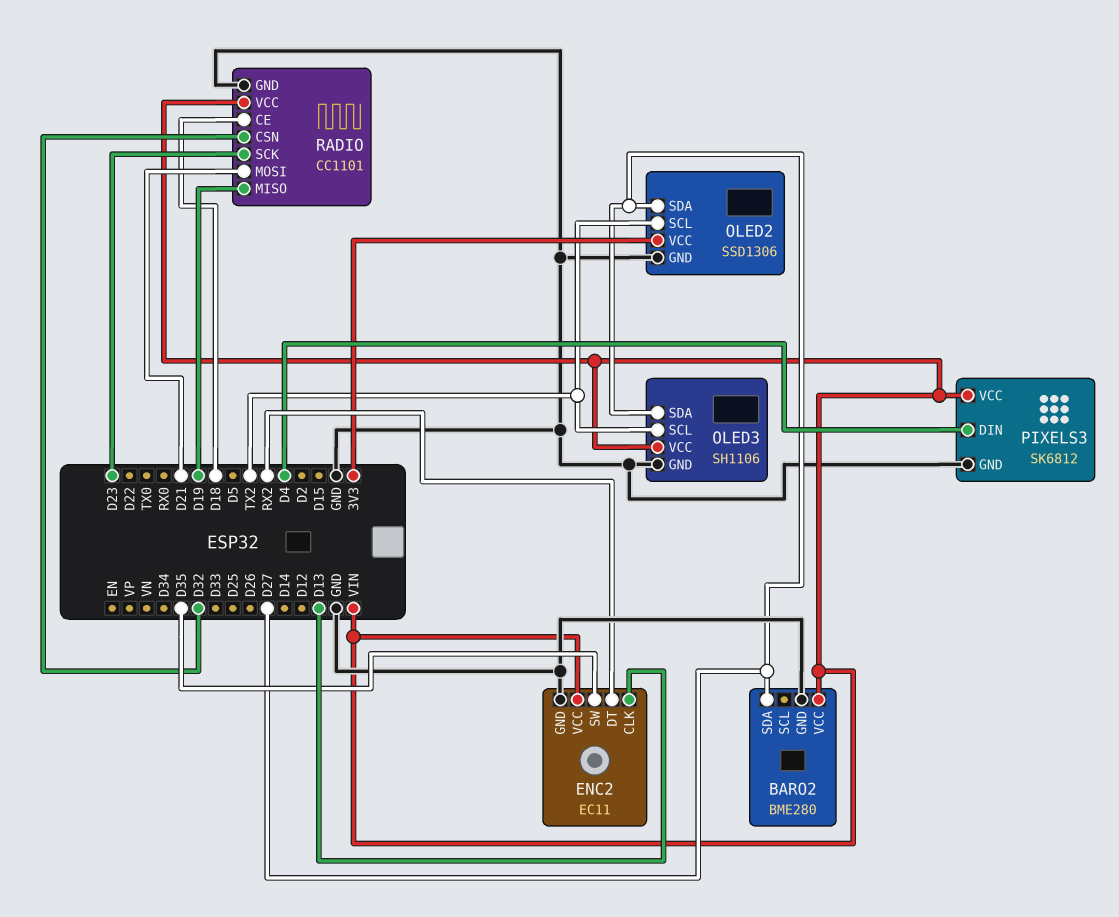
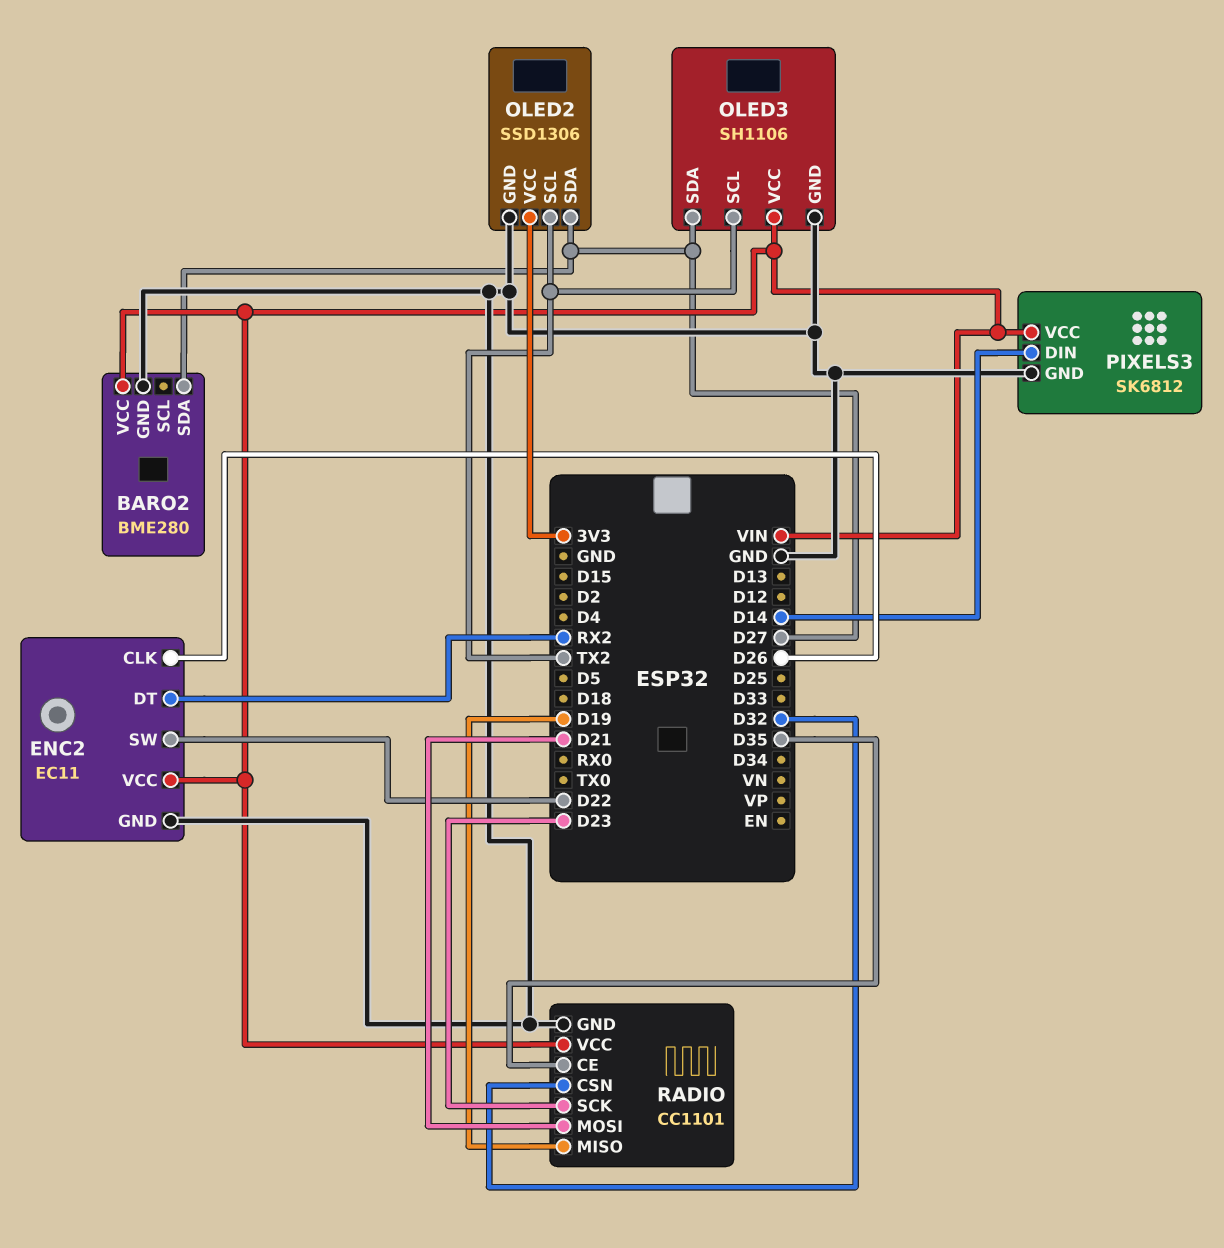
ENC2 pin CLK: D13 -> D26
ENC2 pin SW: D35 -> D22
PIXELS3 pin DIN: D4 -> D14
RADIO pin CE: D18 -> D35

